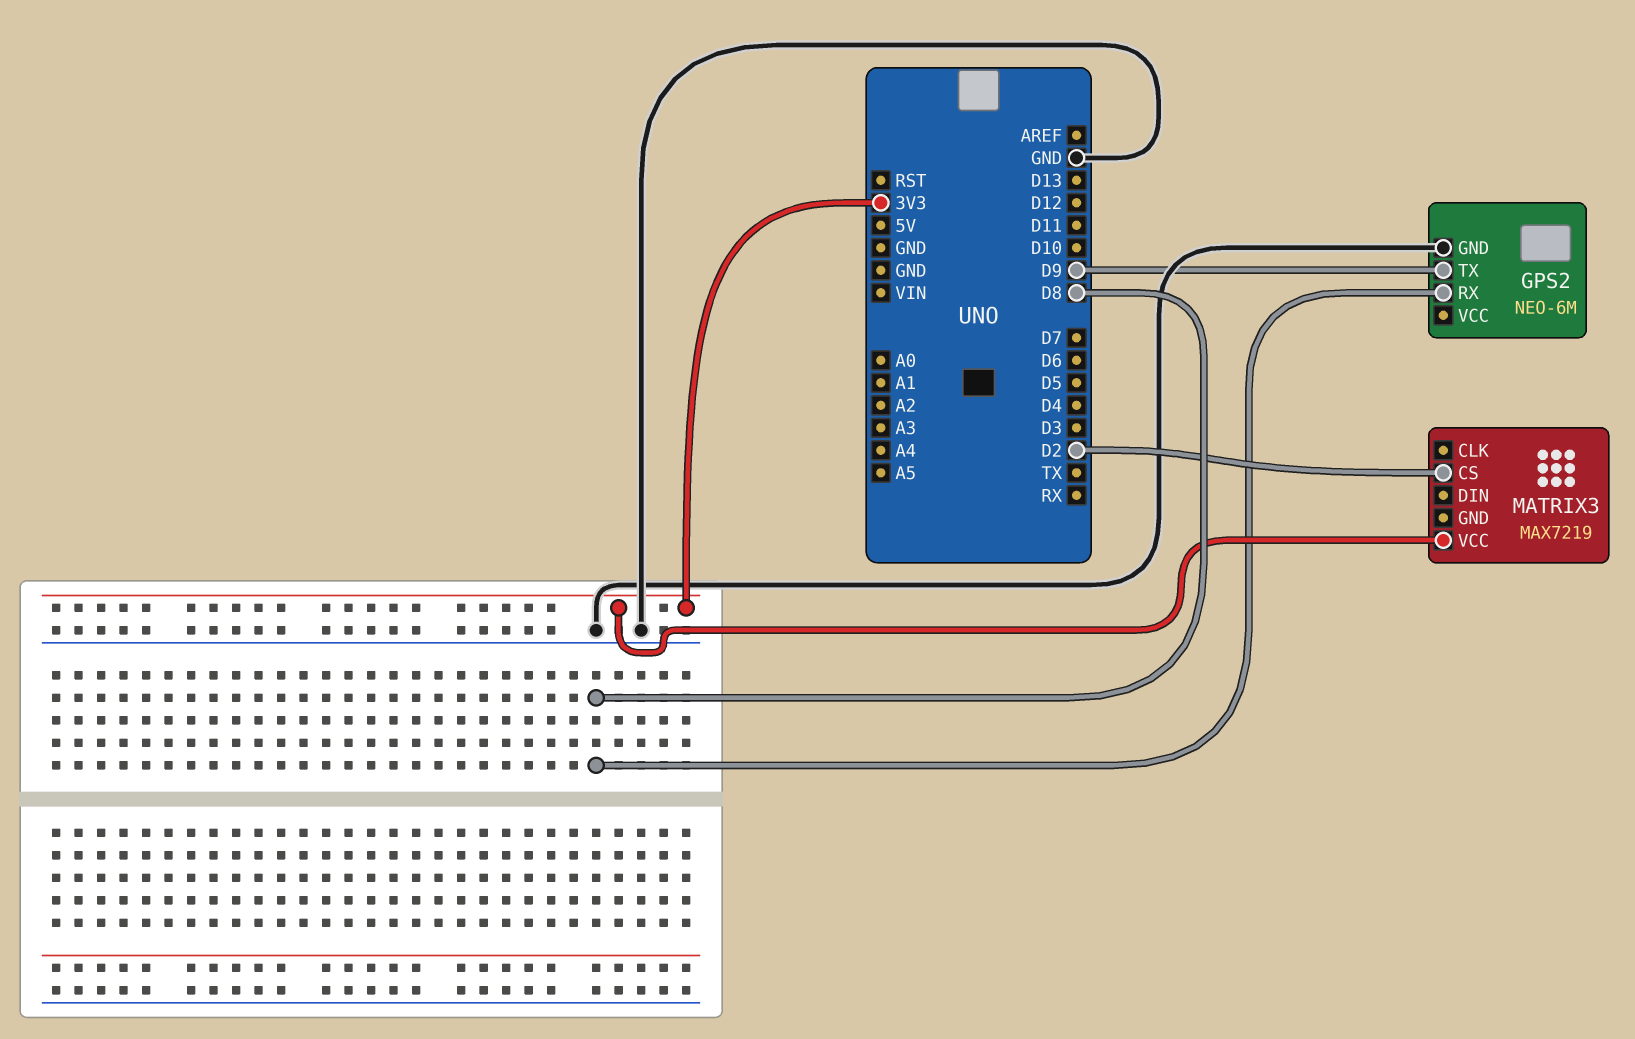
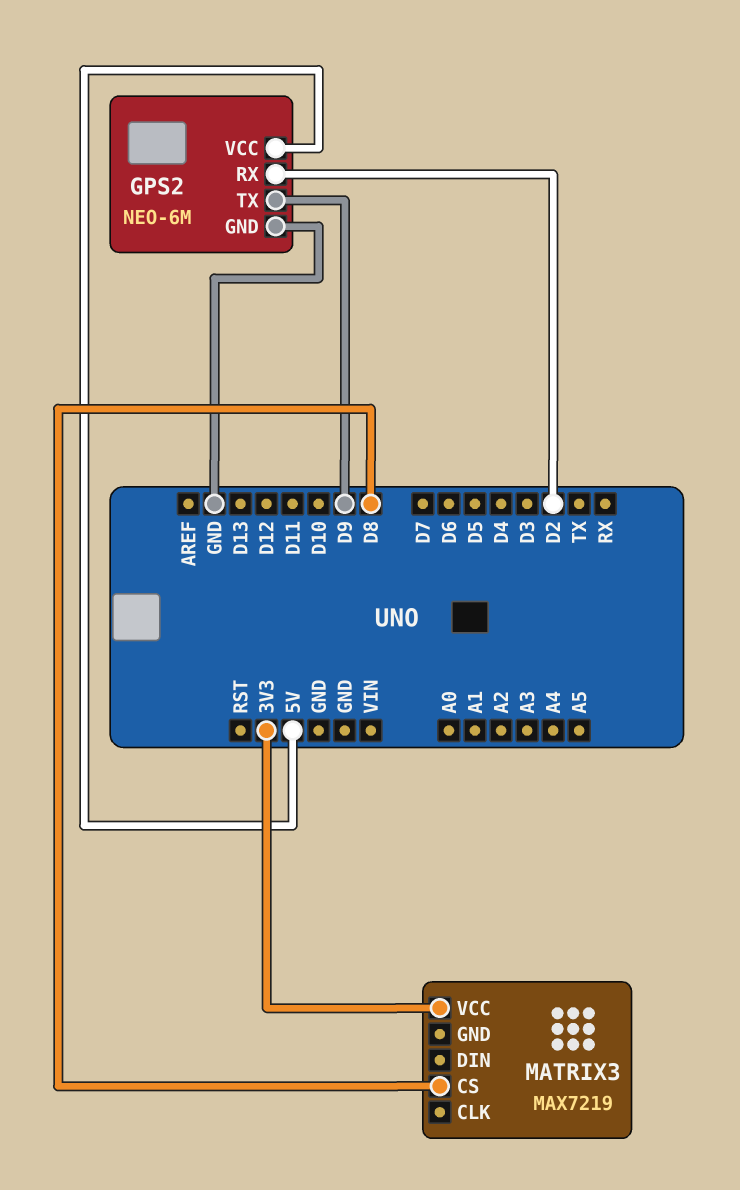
GPS2 pin RX: D8 -> D2
GPS2 pin VCC: none -> 5V
MATRIX3 pin CS: D2 -> D8

